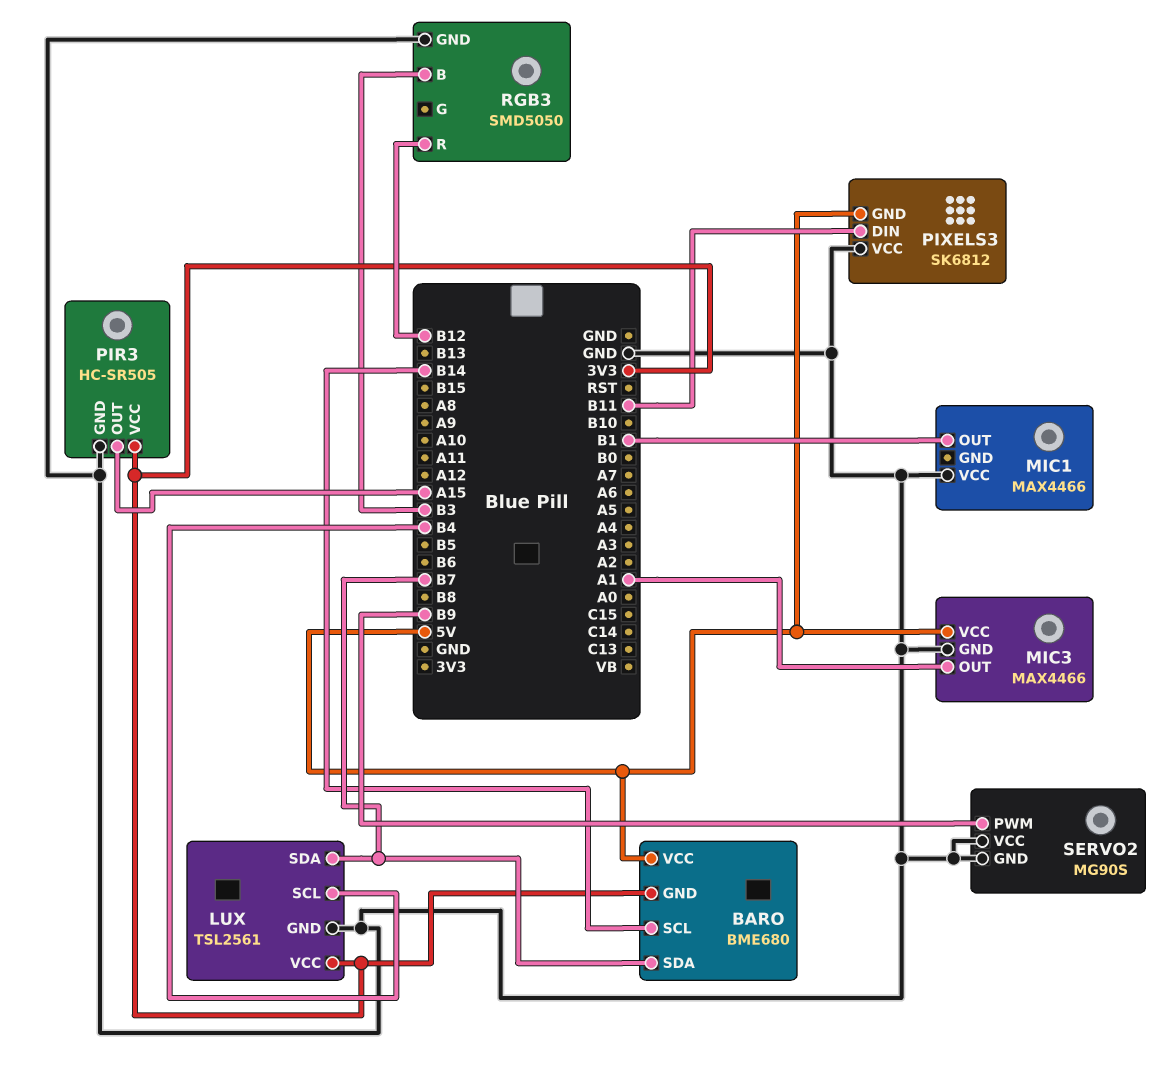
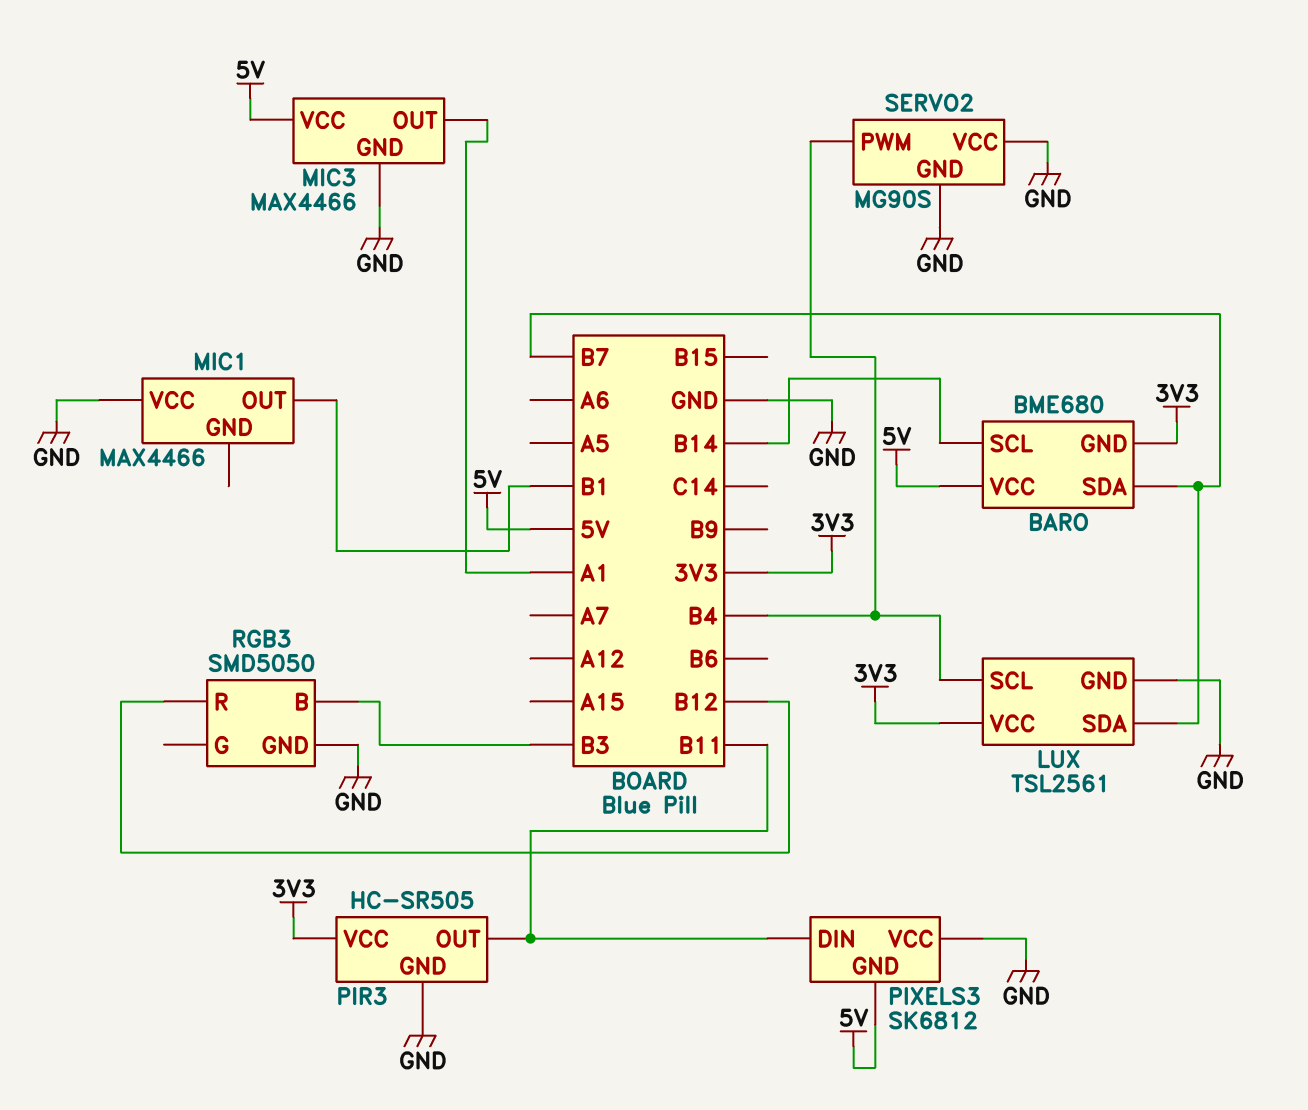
PIR3 pin OUT: A15 -> B11
SERVO2 pin PWM: B9 -> B4

